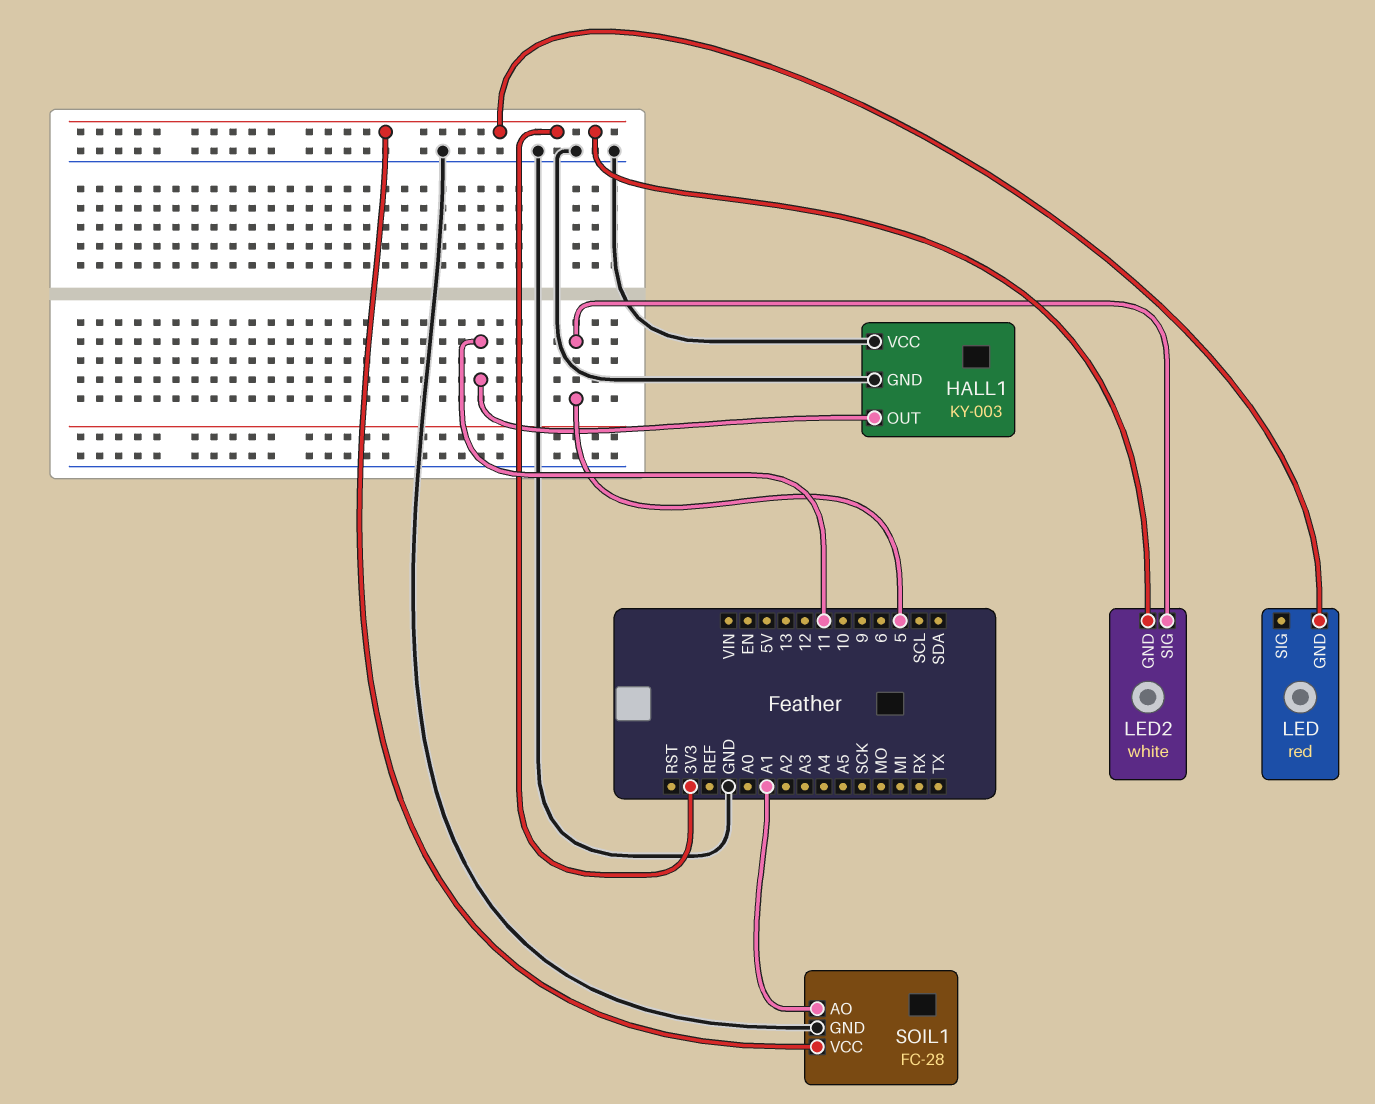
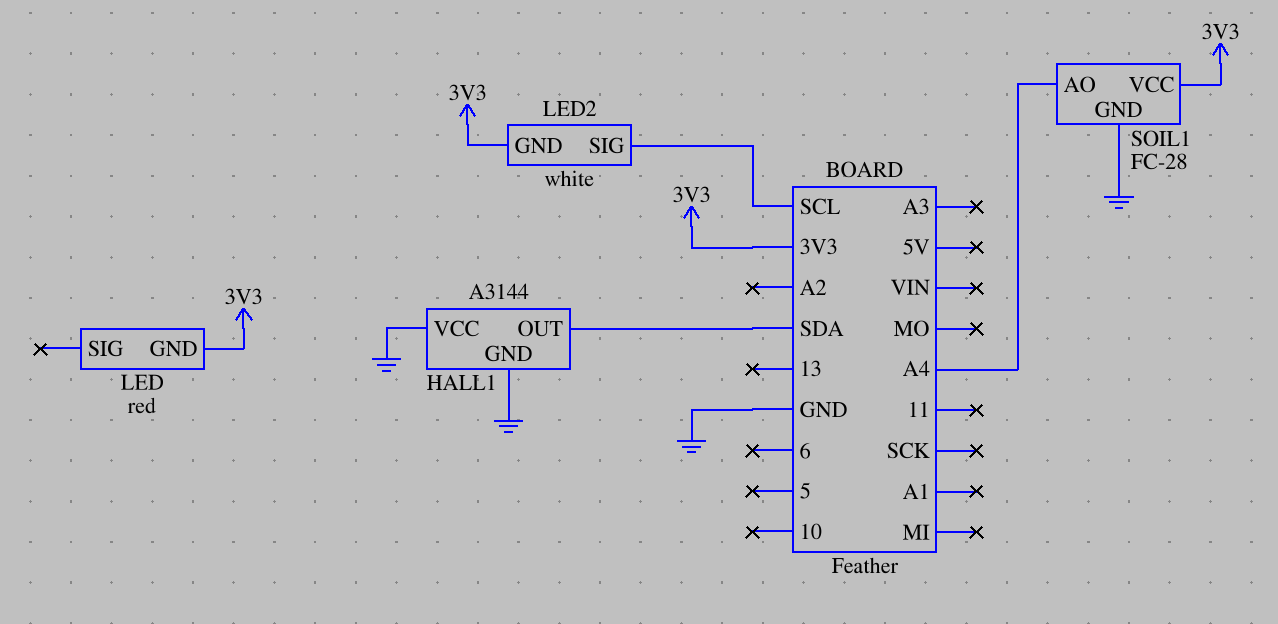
HALL1: KY-003 -> A3144
HALL1 pin OUT: 11 -> SDA
LED2 pin SIG: 5 -> SCL
SOIL1 pin AO: A1 -> A4

